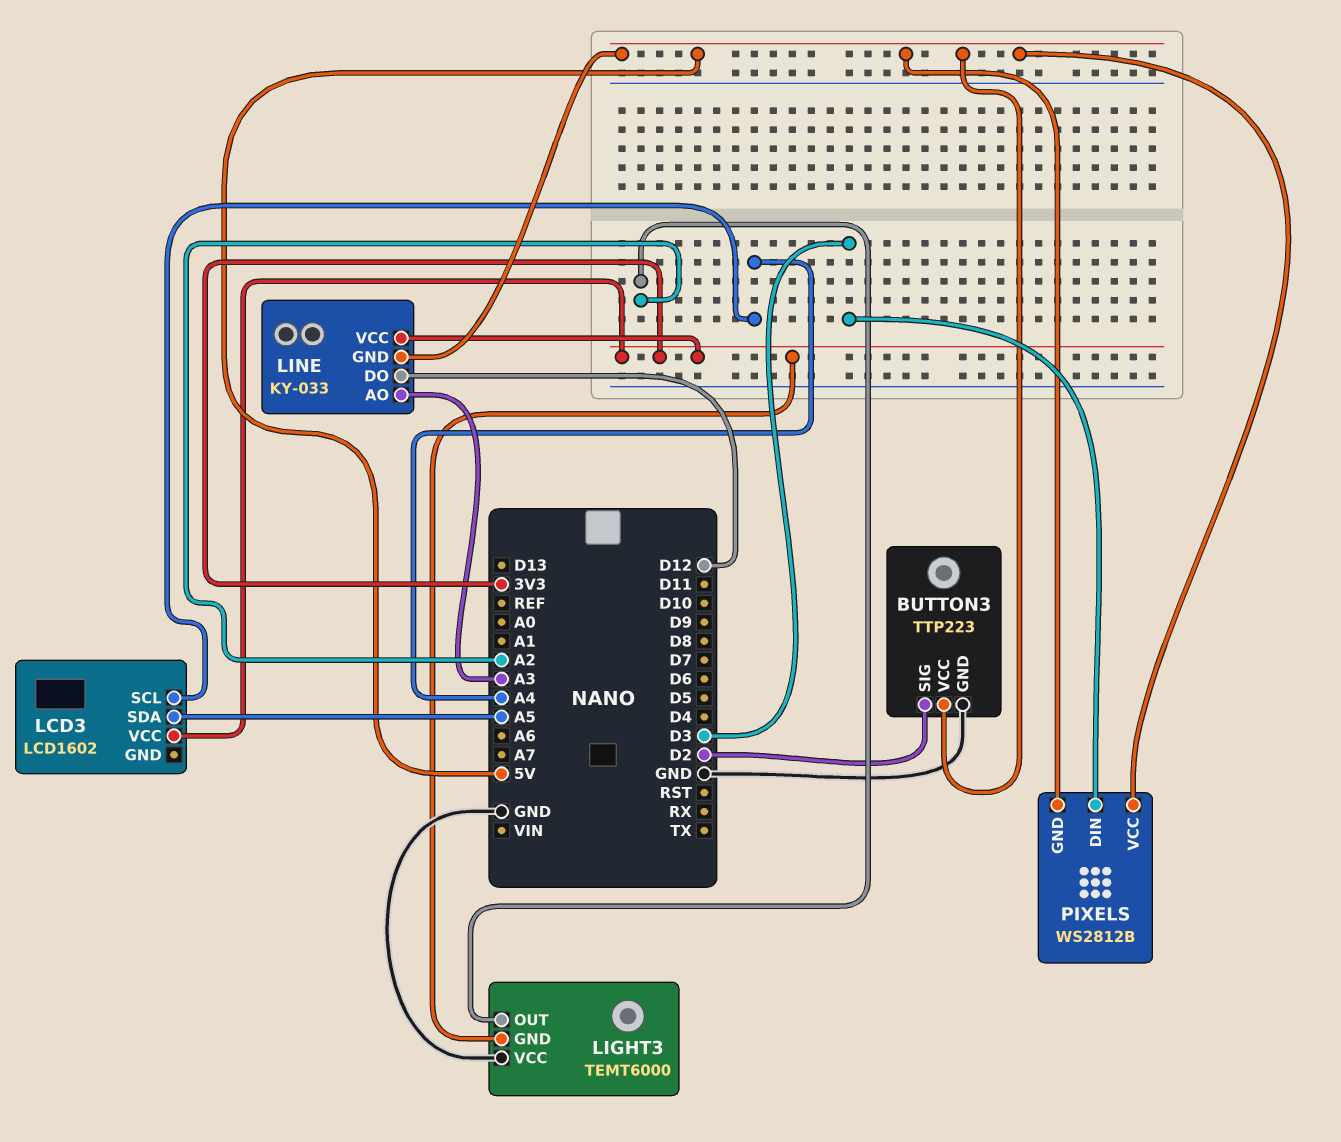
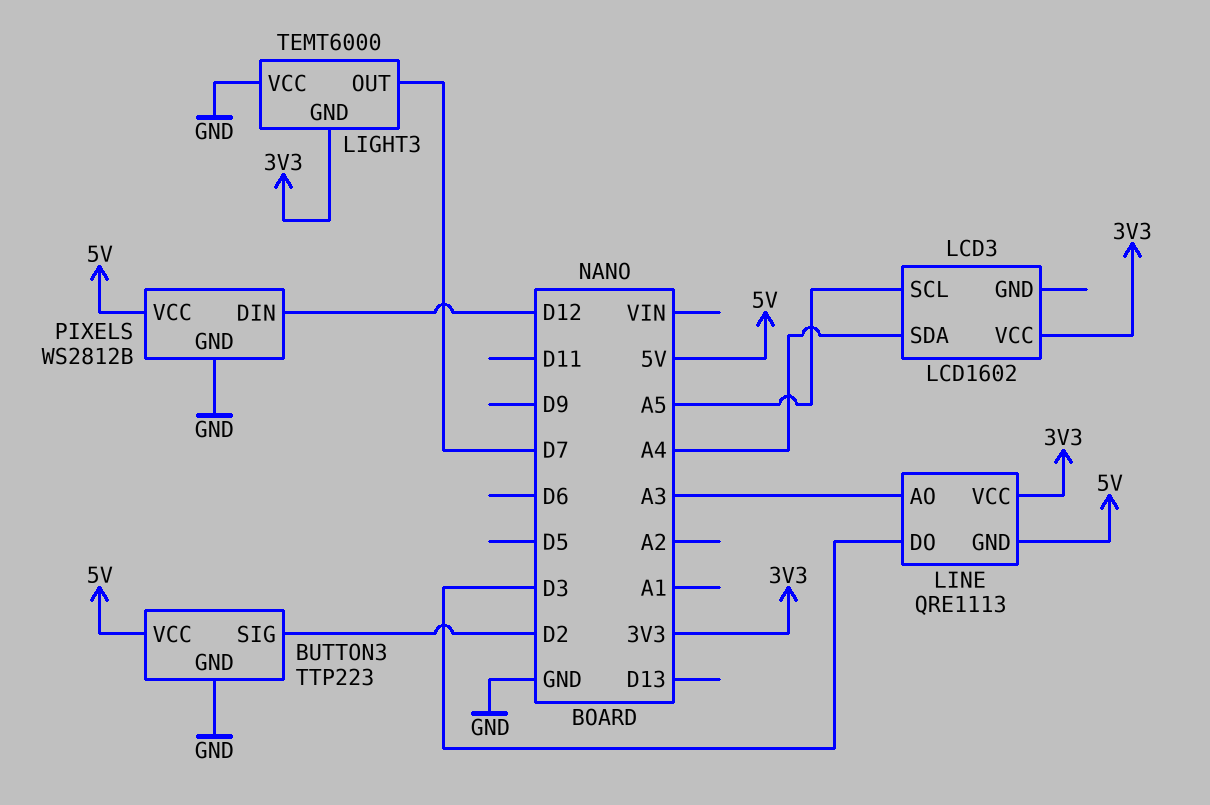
LCD3 pin SCL: A4 -> A5
LCD3 pin SDA: A5 -> A4
LIGHT3 pin OUT: A2 -> D7
LINE: KY-033 -> QRE1113
LINE pin DO: D12 -> D3
PIXELS pin DIN: D3 -> D12
PIXELS pin GND: 5V -> GND

